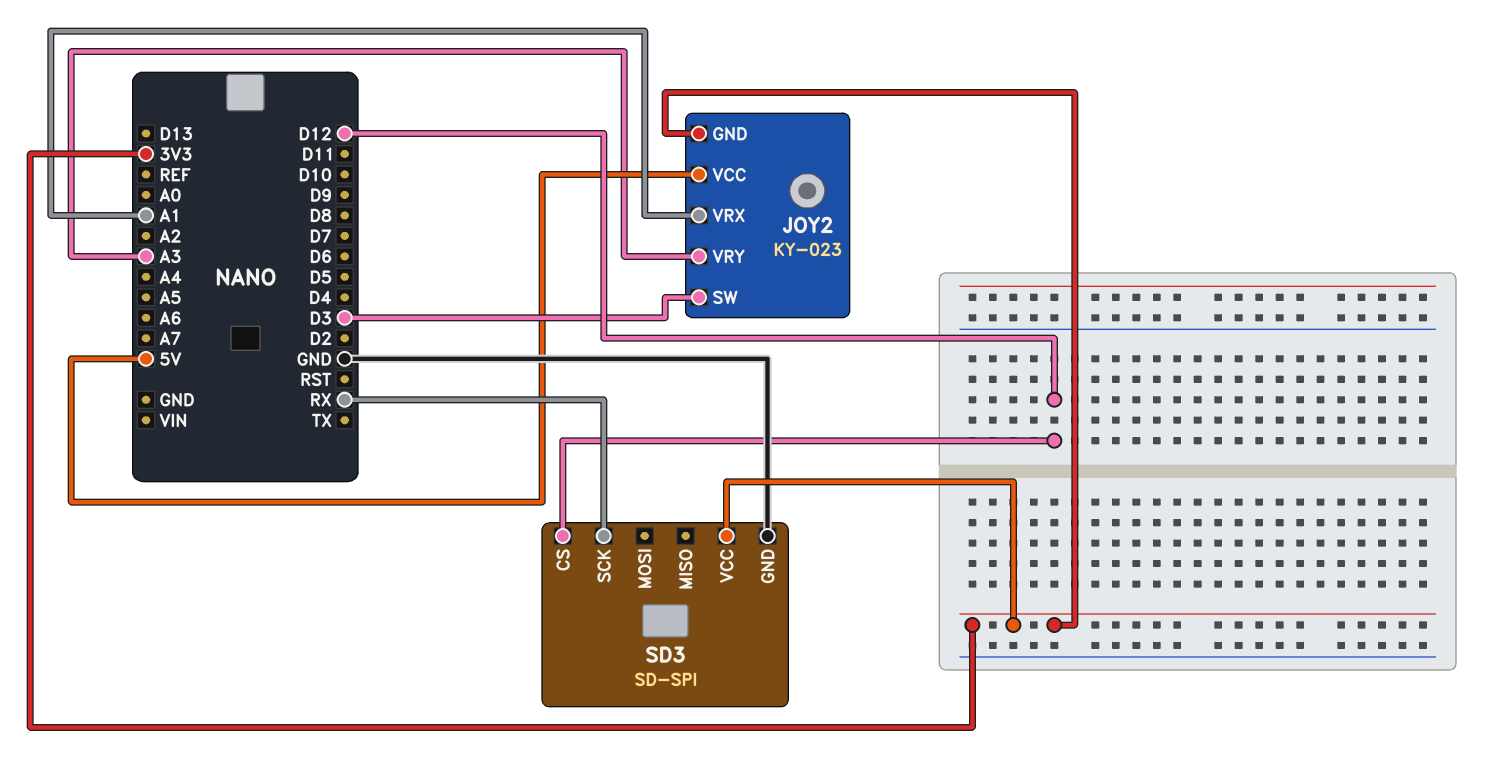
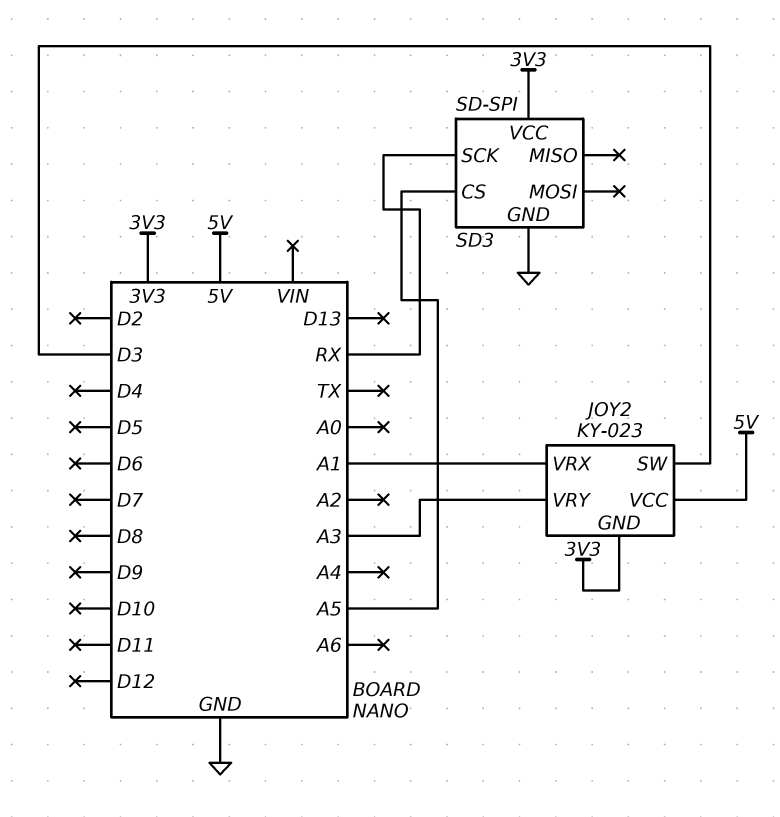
SD3 pin CS: D12 -> A5

